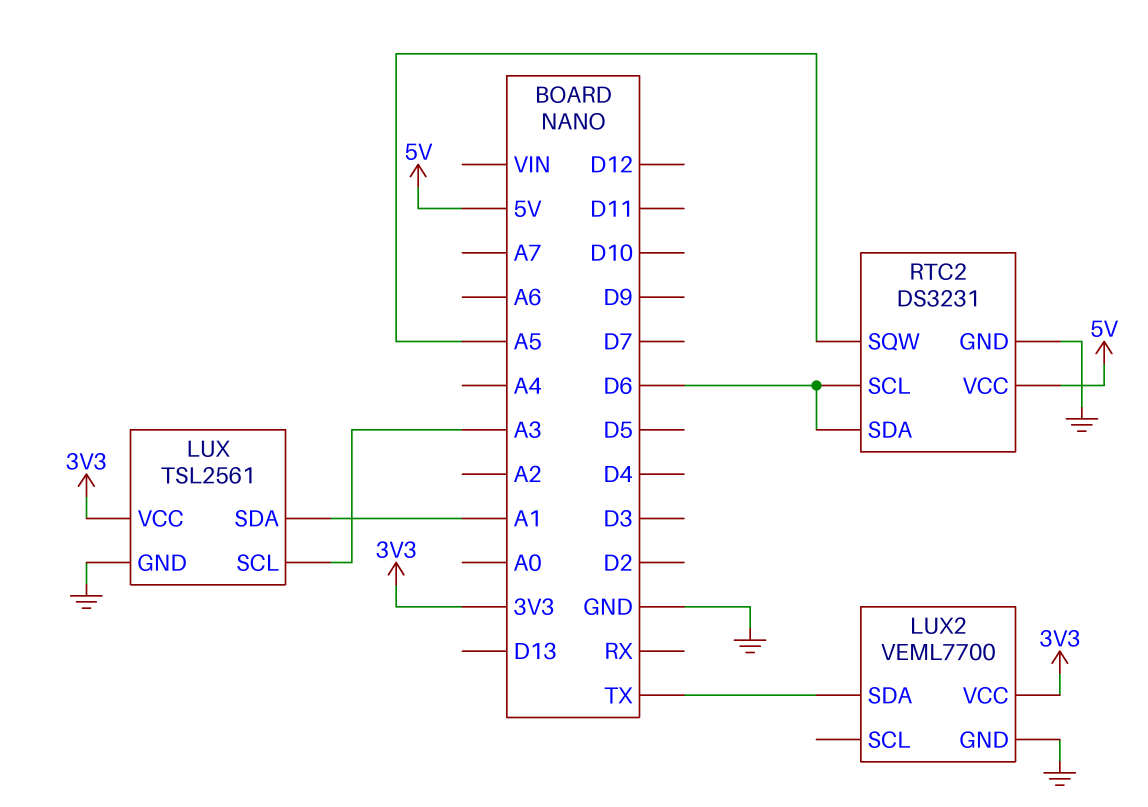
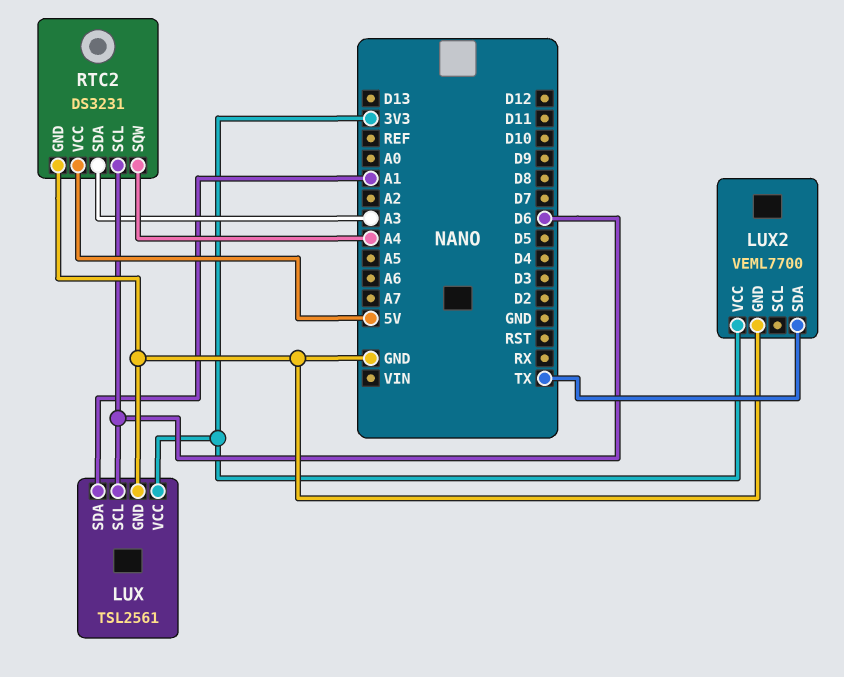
LUX pin SCL: A3 -> D6
RTC2 pin SDA: D6 -> A3
RTC2 pin SQW: A5 -> A4

